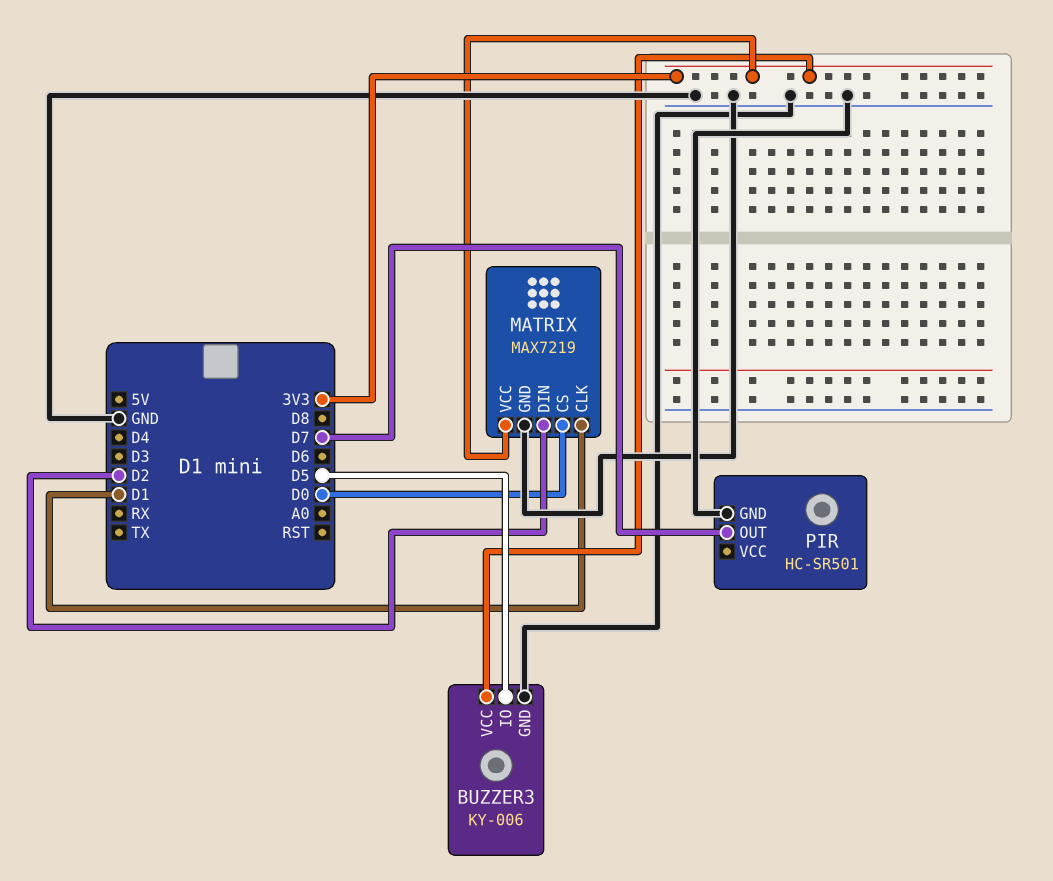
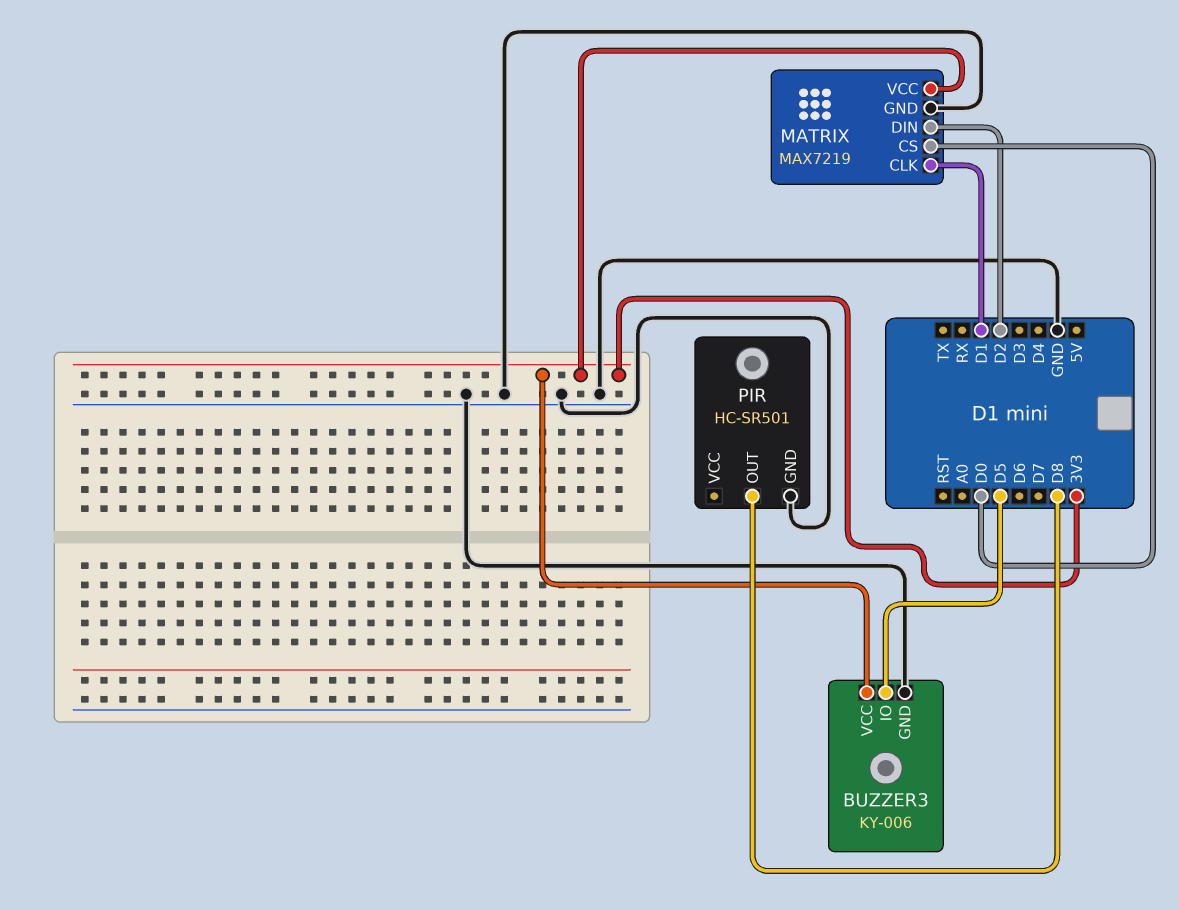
PIR pin OUT: D7 -> D8

